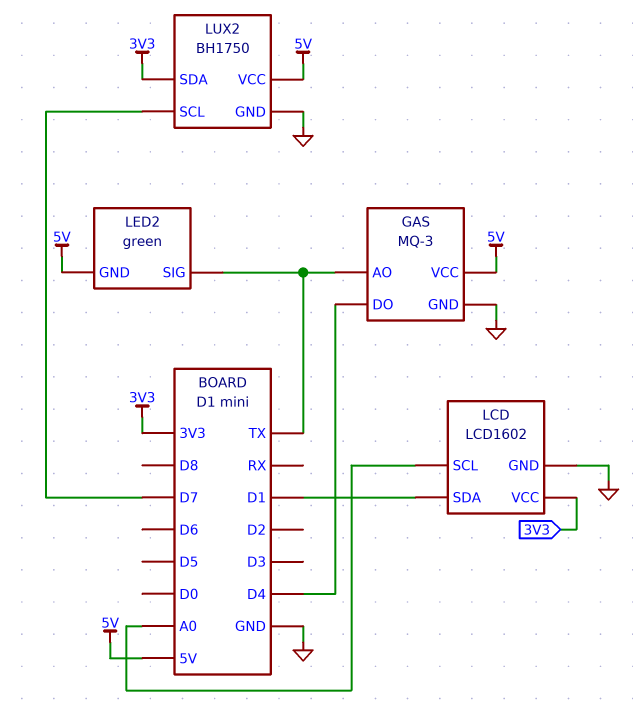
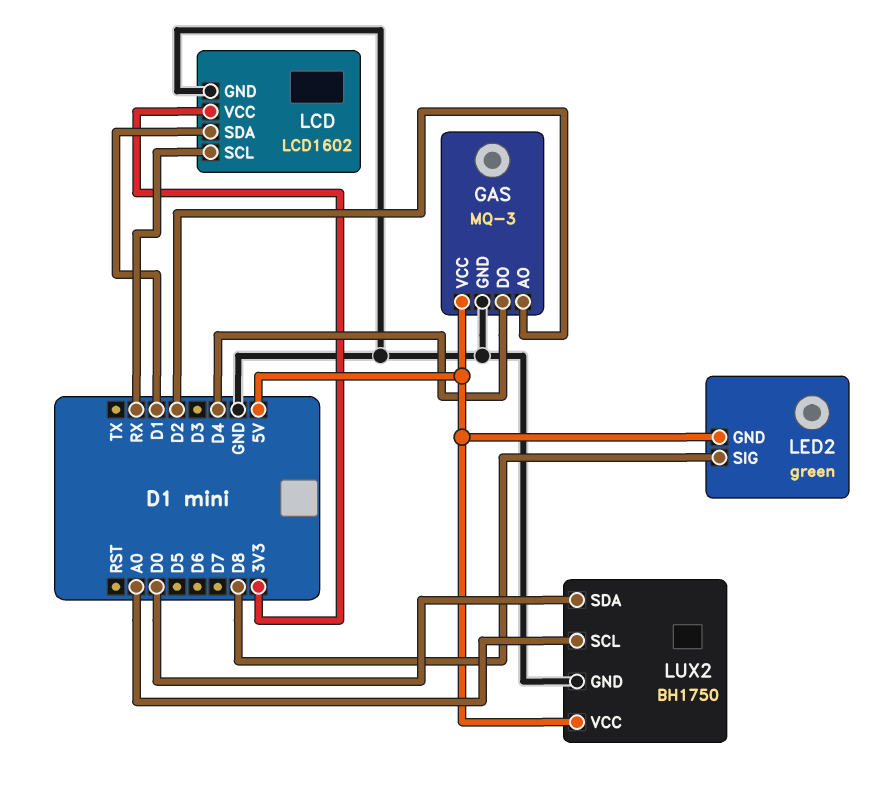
GAS pin AO: TX -> D2
LCD pin SCL: A0 -> RX
LED2 pin SIG: TX -> D8
LUX2 pin SCL: D7 -> A0
LUX2 pin SDA: 3V3 -> D0

